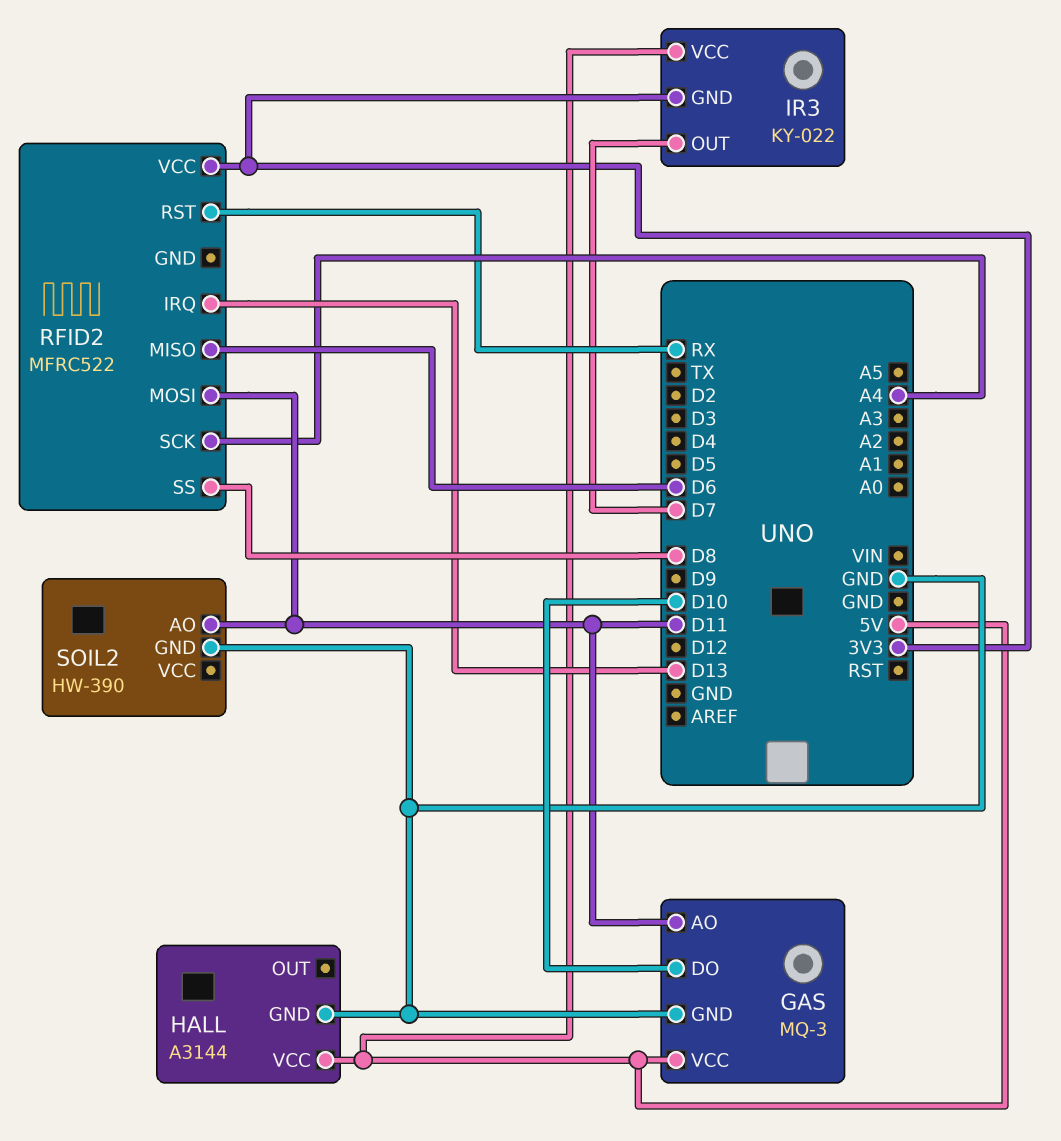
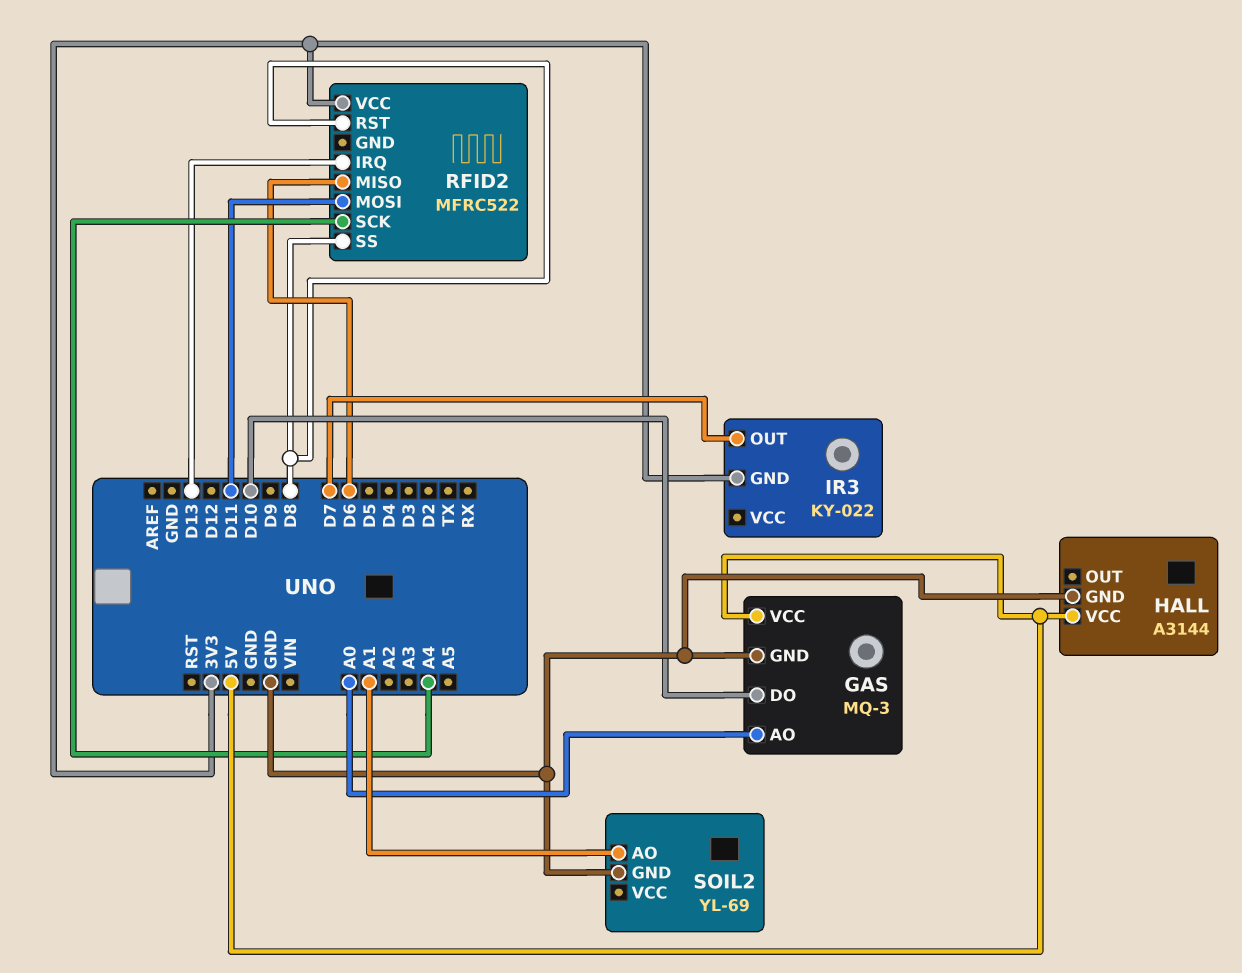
GAS pin AO: D11 -> A0
IR3 pin VCC: 5V -> none
RFID2 pin RST: RX -> D8
SOIL2: HW-390 -> YL-69
SOIL2 pin AO: D11 -> A1

